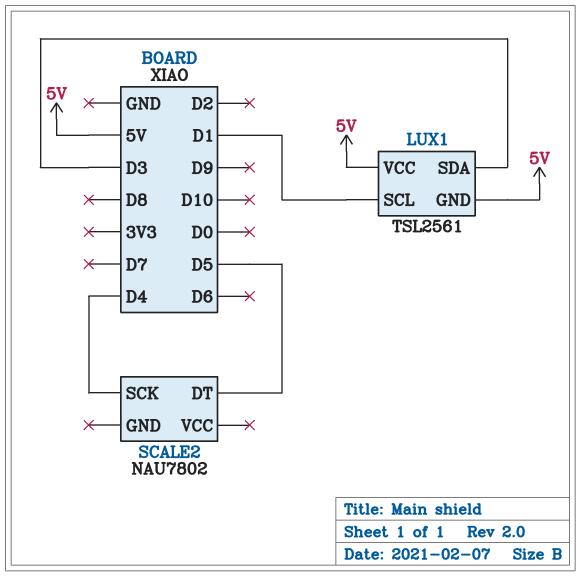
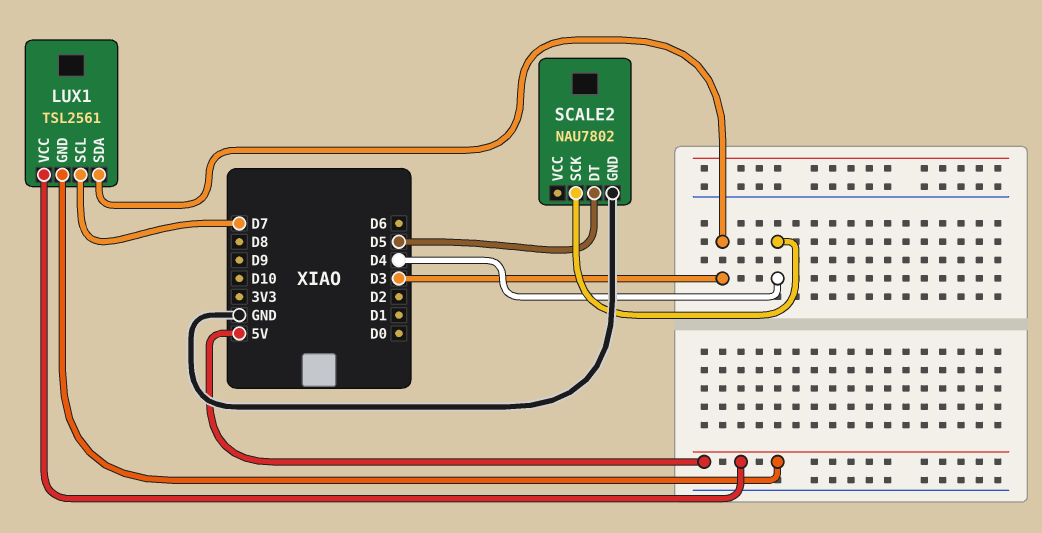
LUX1 pin SCL: D1 -> D7
SCALE2 pin GND: none -> GND

